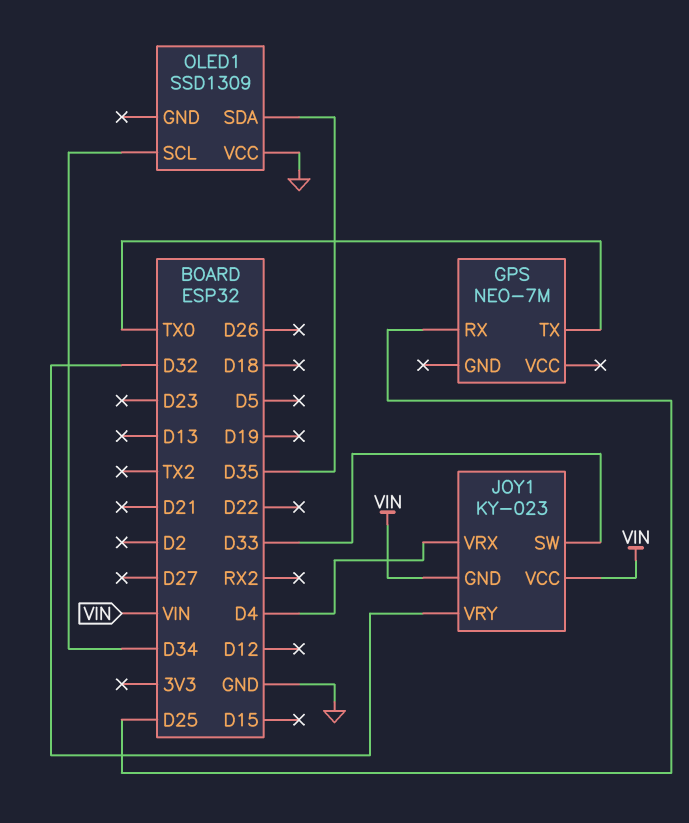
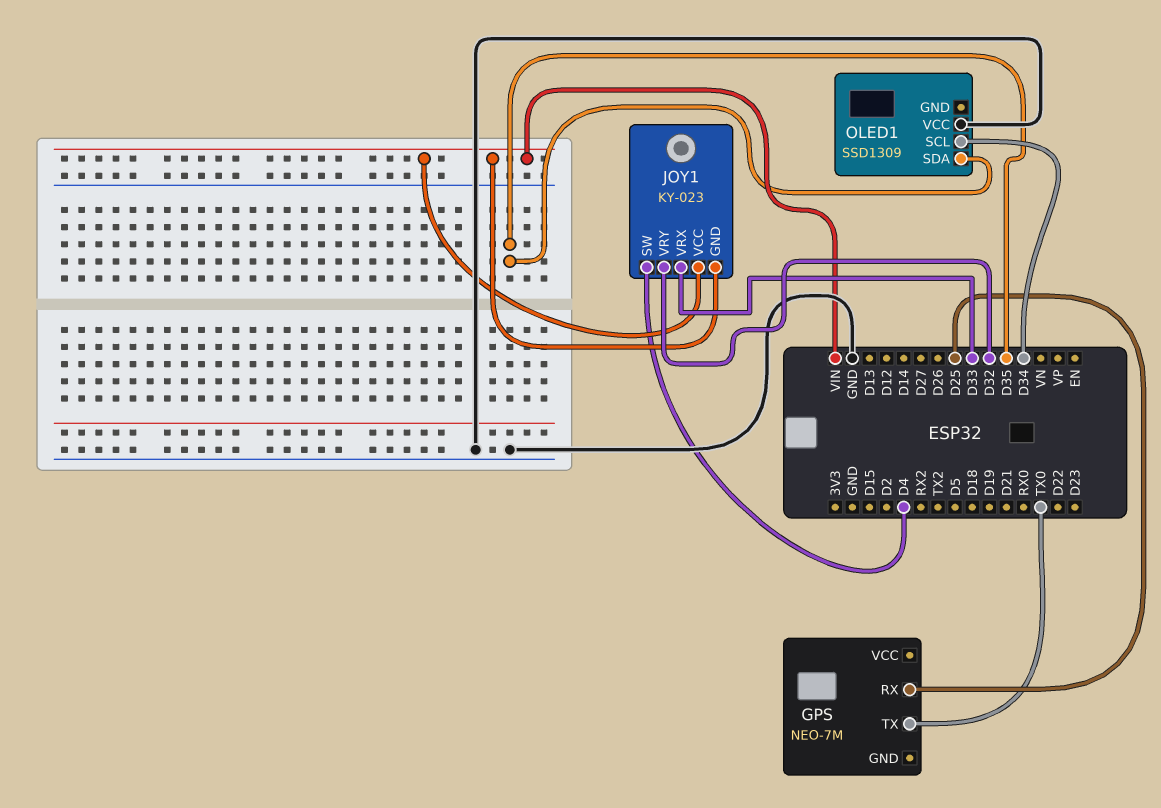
JOY1 pin SW: D33 -> D4
JOY1 pin VRX: D4 -> D33

